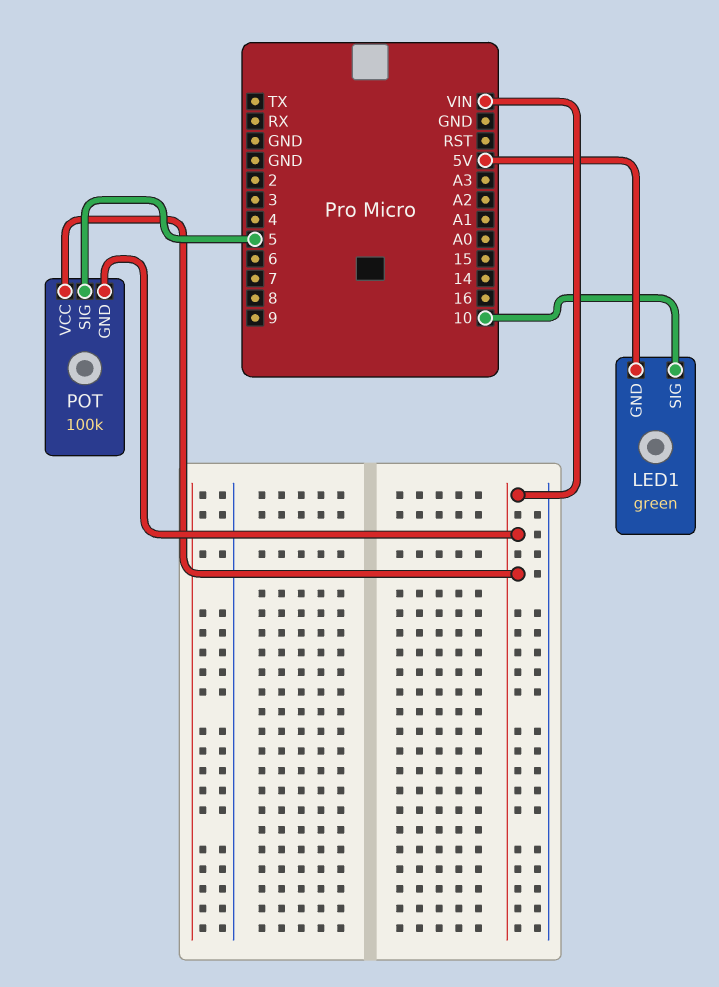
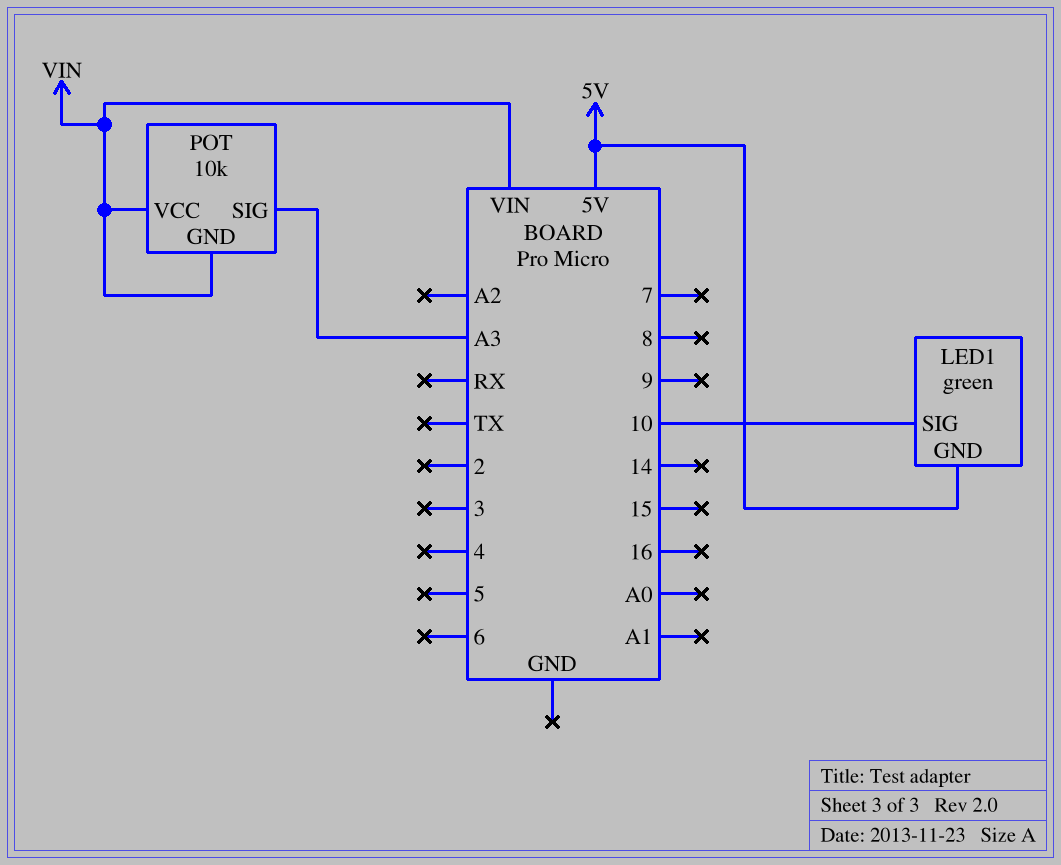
POT: 100k -> 10k
POT pin SIG: 5 -> A3

